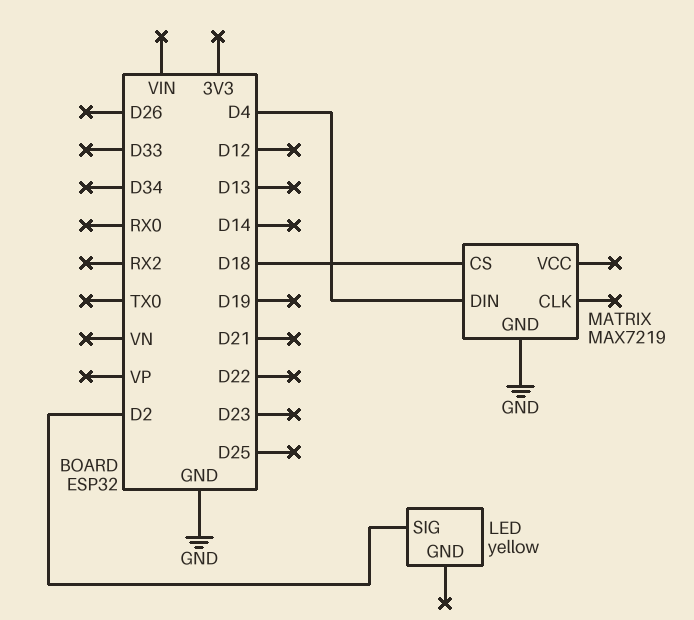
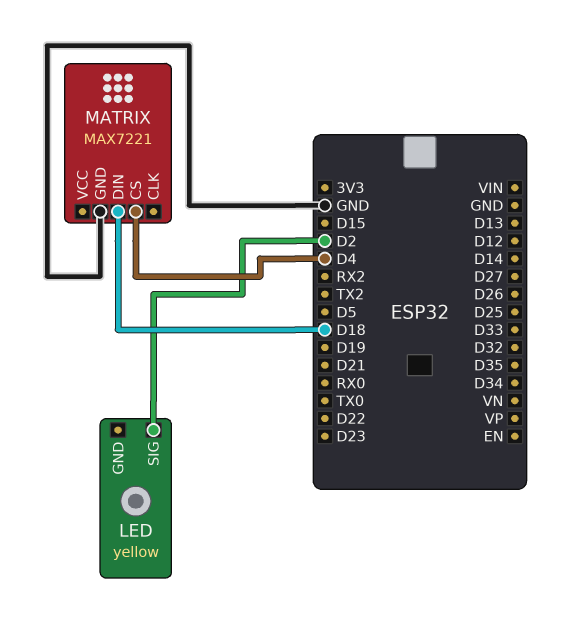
MATRIX: MAX7219 -> MAX7221
MATRIX pin CS: D18 -> D4
MATRIX pin DIN: D4 -> D18

